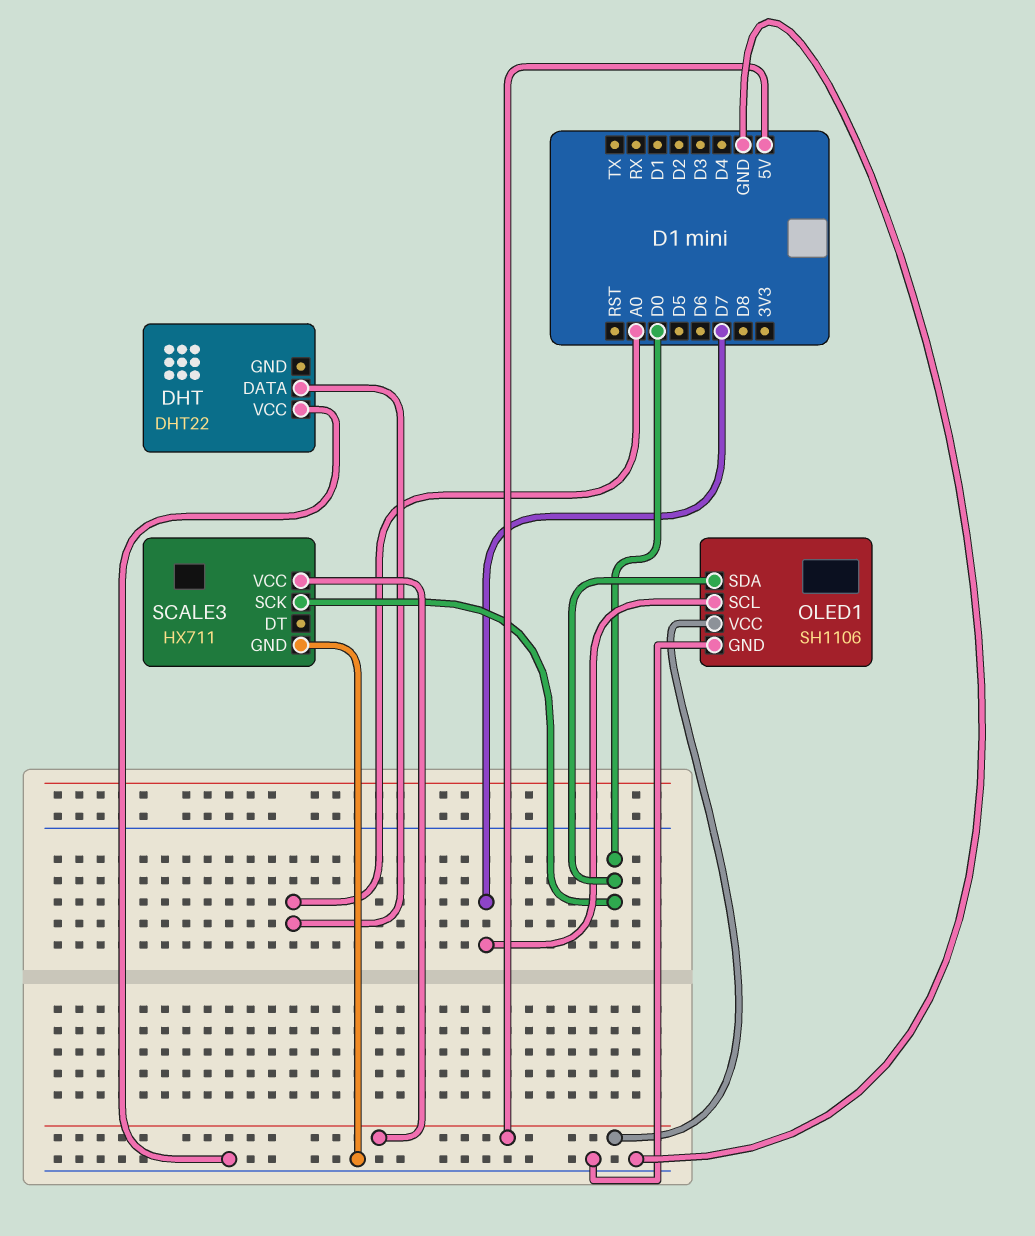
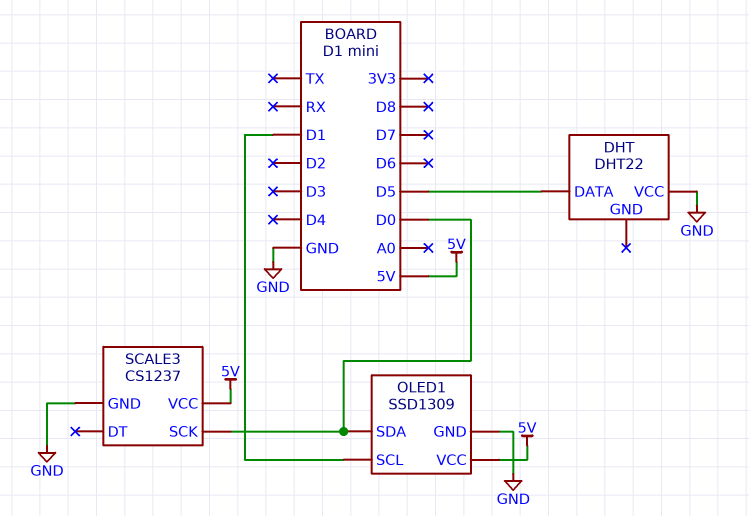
DHT pin DATA: A0 -> D5
OLED1: SH1106 -> SSD1309
OLED1 pin SCL: D7 -> D1
SCALE3: HX711 -> CS1237

